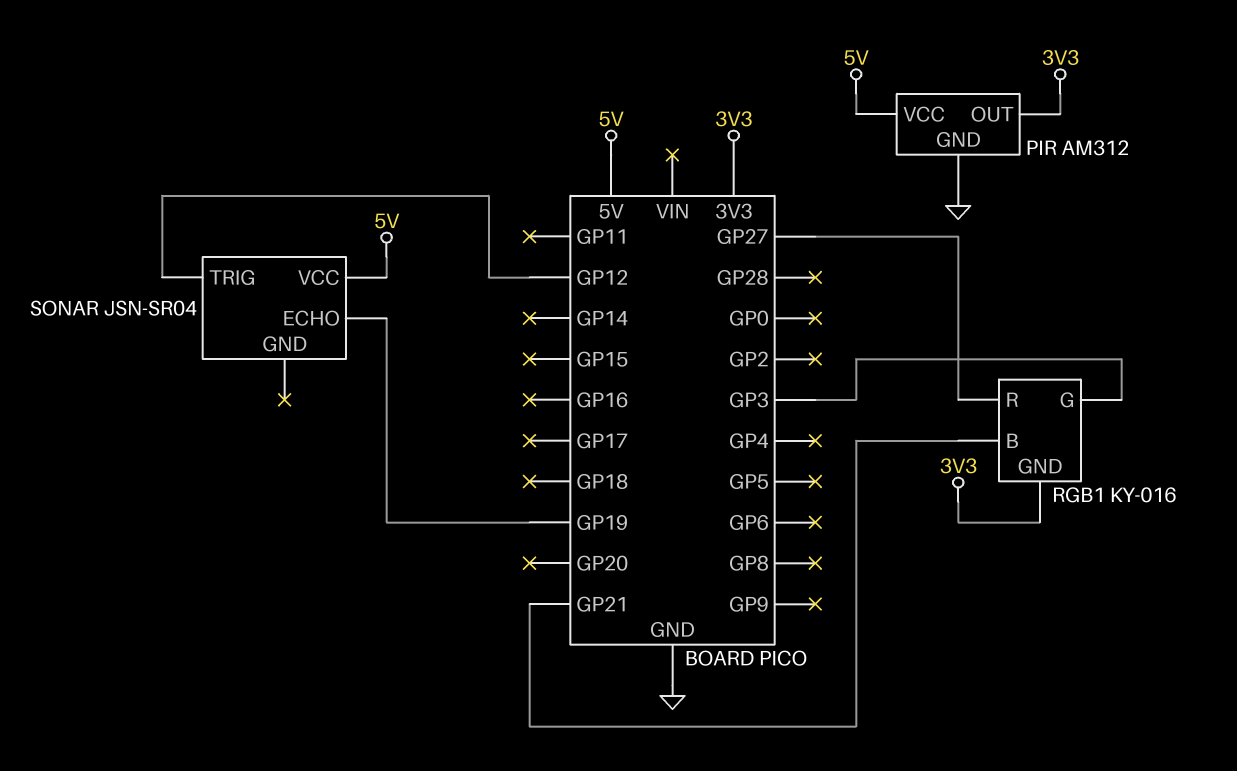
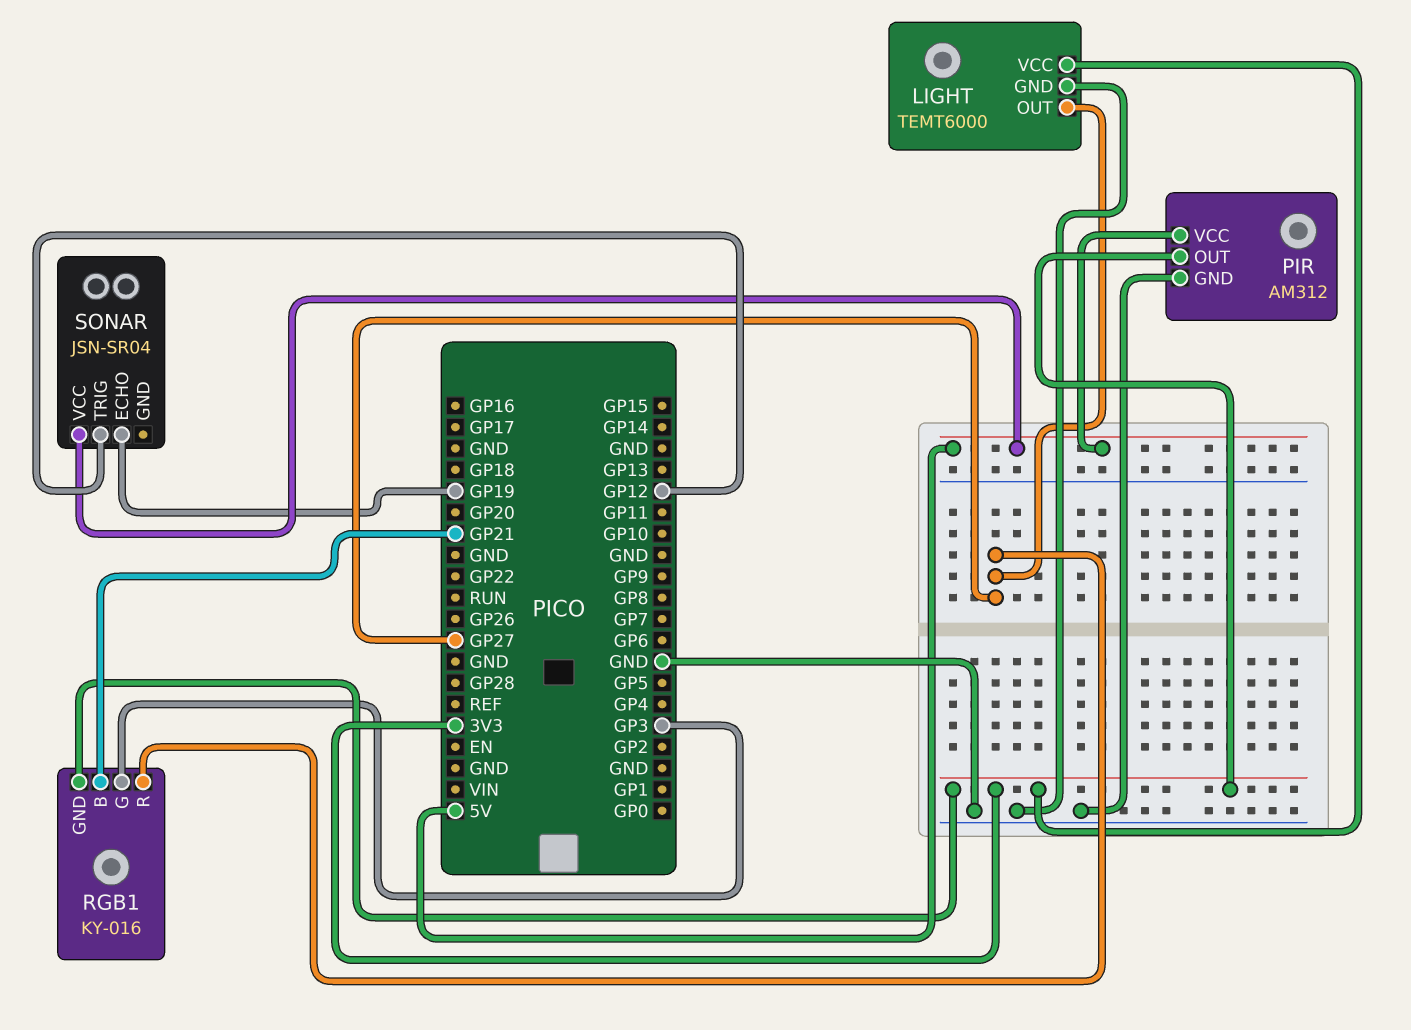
LIGHT: none -> TEMT6000
LIGHT pin GND: none -> GND
LIGHT pin OUT: none -> GP27
LIGHT pin VCC: none -> 3V3

